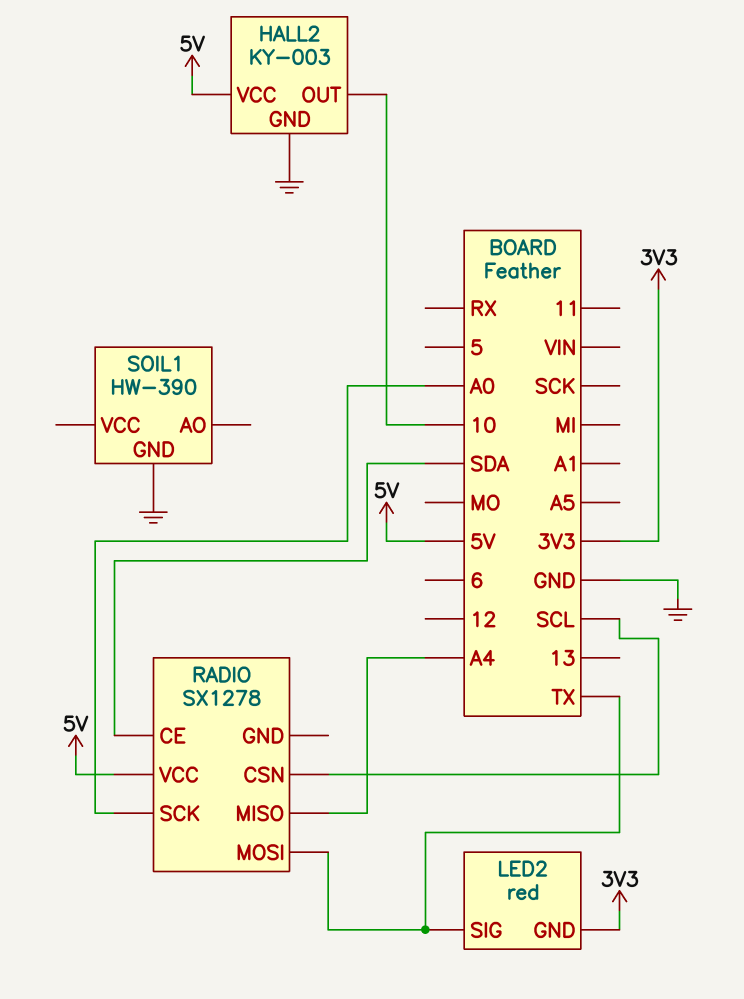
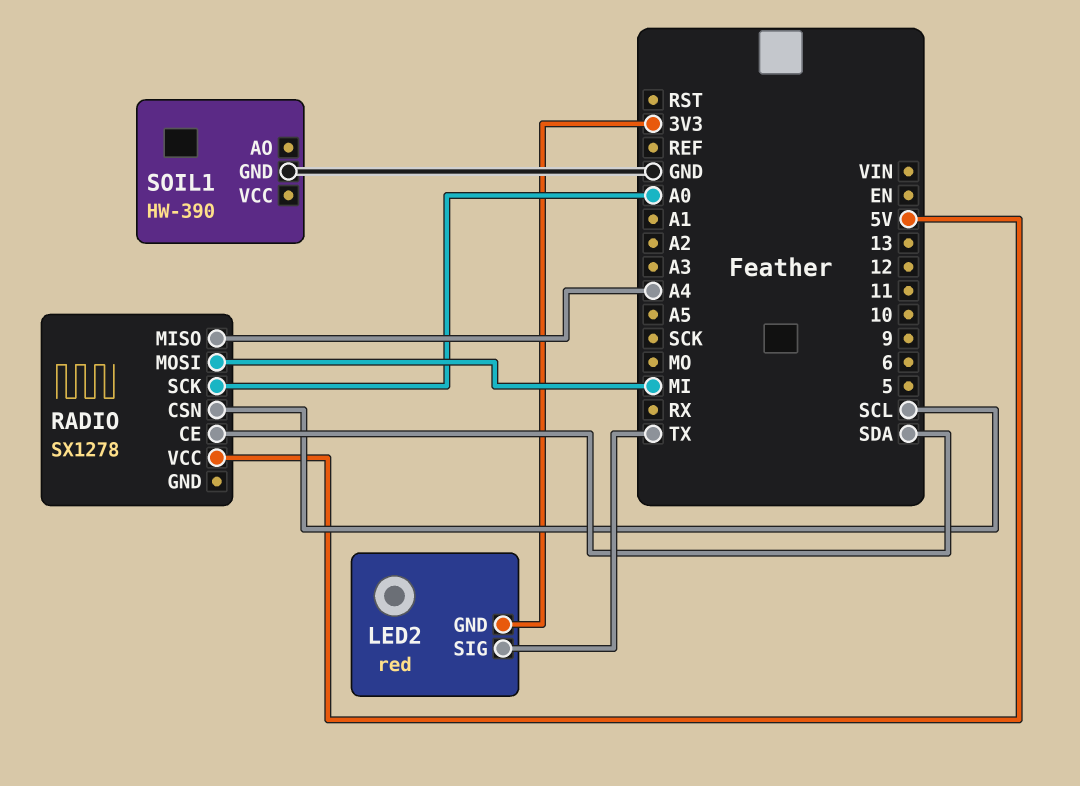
HALL2: KY-003 -> none
HALL2 pin GND: GND -> none
HALL2 pin OUT: 10 -> none
HALL2 pin VCC: 5V -> none
RADIO pin MOSI: TX -> MI

